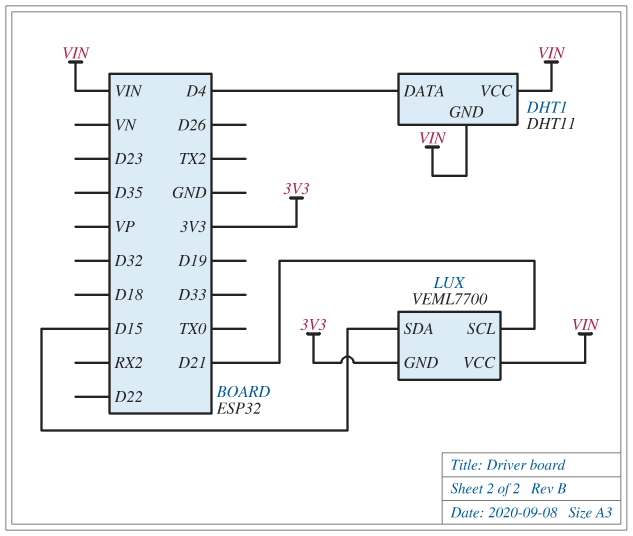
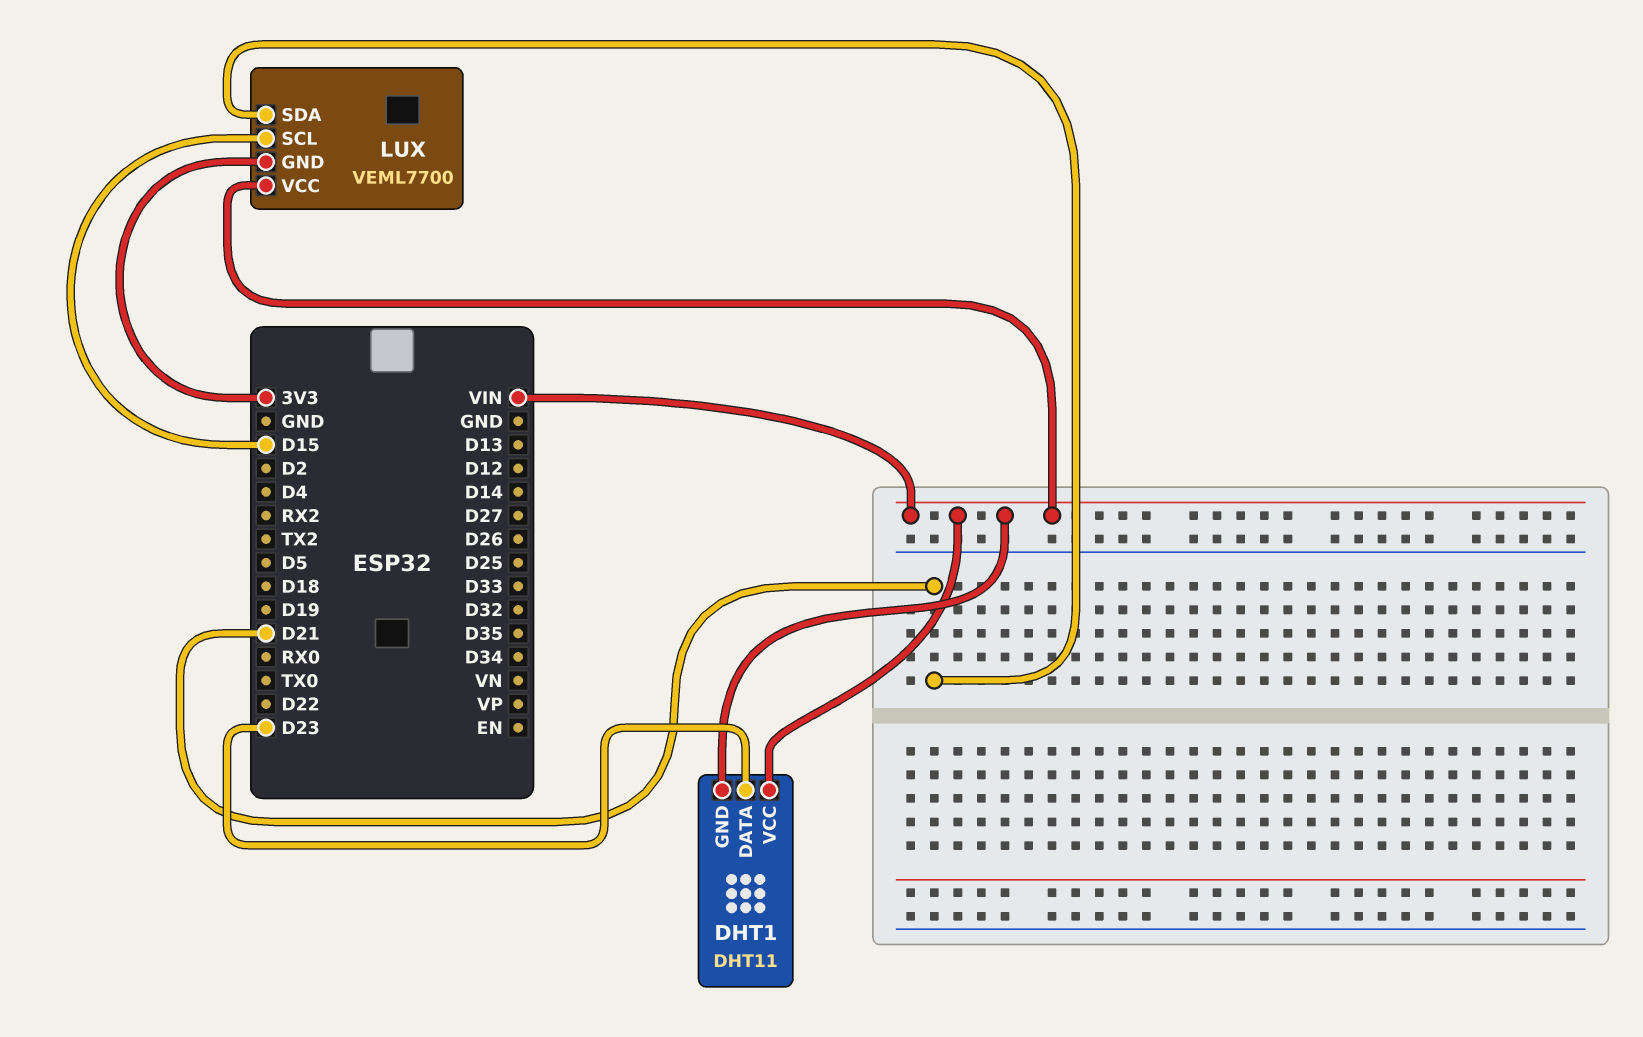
DHT1 pin DATA: D4 -> D23
LUX pin SCL: D21 -> D15
LUX pin SDA: D15 -> D21

